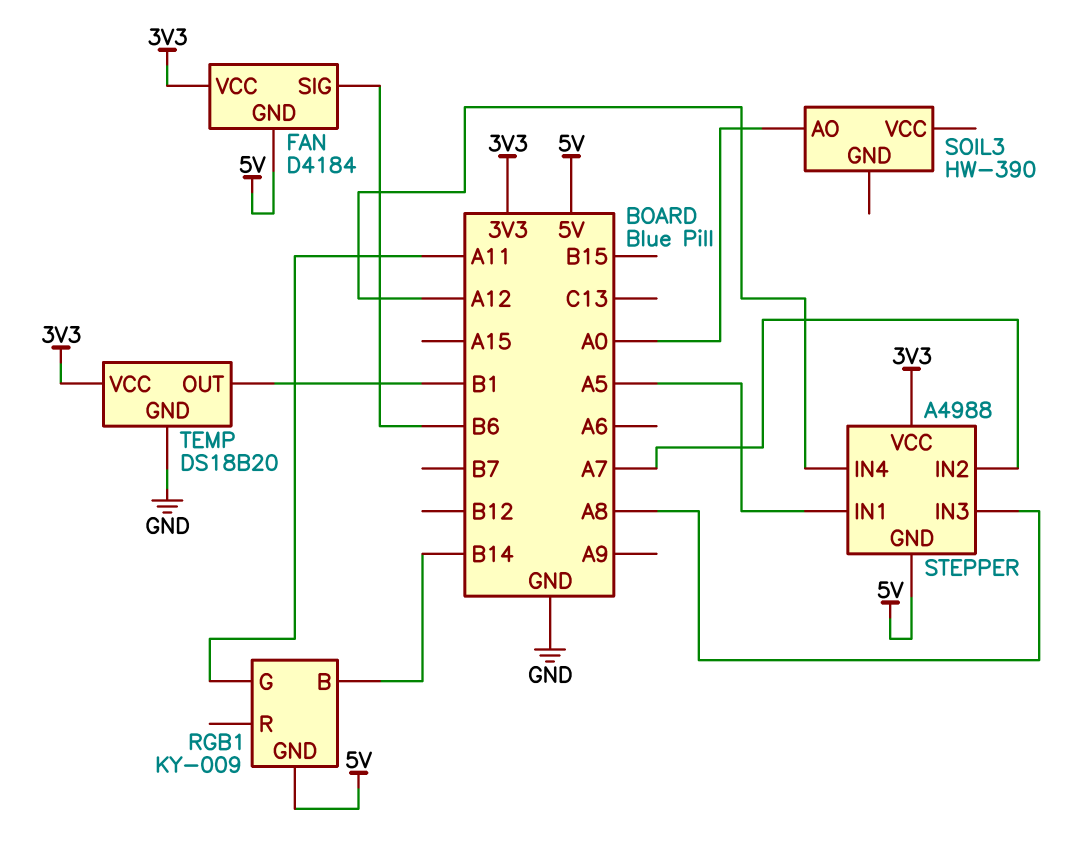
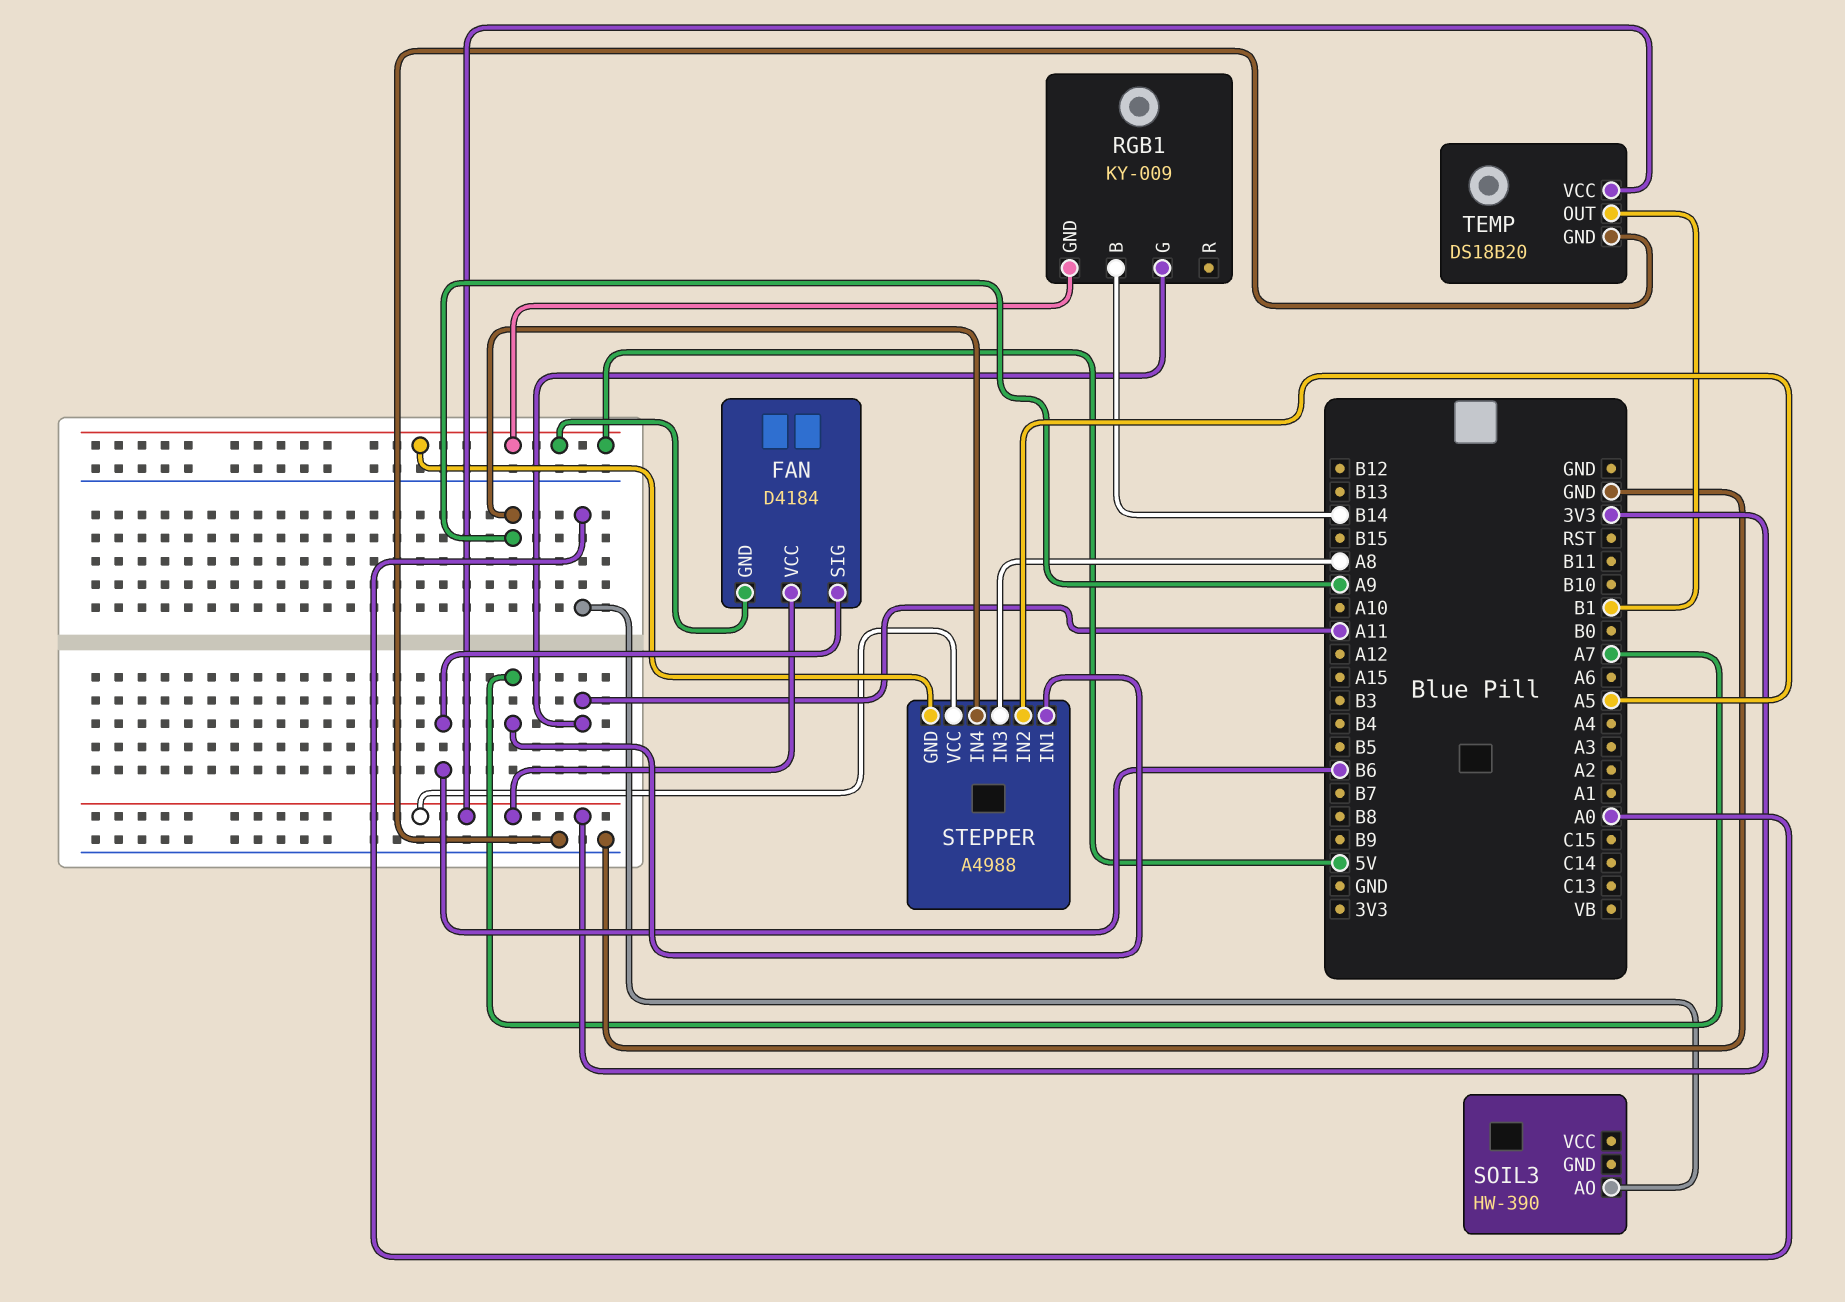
STEPPER pin IN1: A5 -> A7
STEPPER pin IN2: A7 -> A5
STEPPER pin IN4: A12 -> A9

